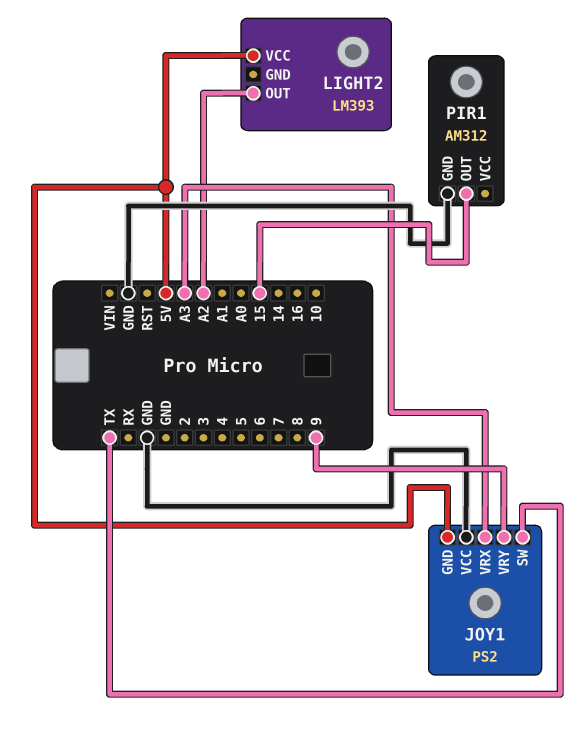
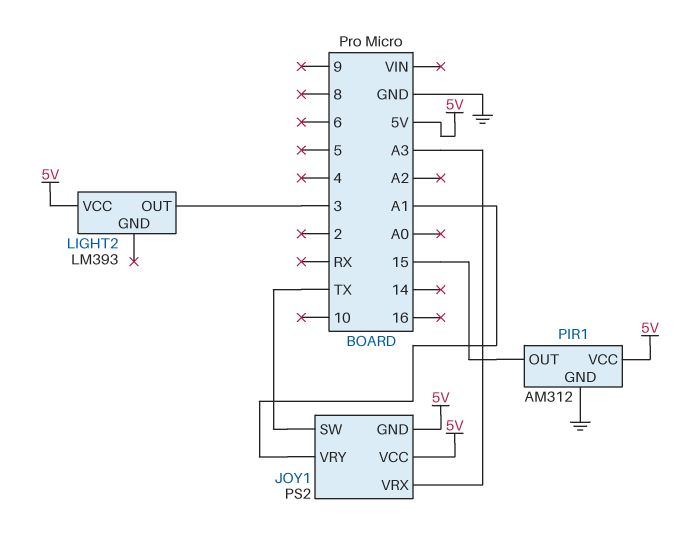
JOY1 pin VCC: GND -> 5V
JOY1 pin VRY: 9 -> A1
LIGHT2 pin OUT: A2 -> 3
PIR1 pin VCC: none -> 5V

